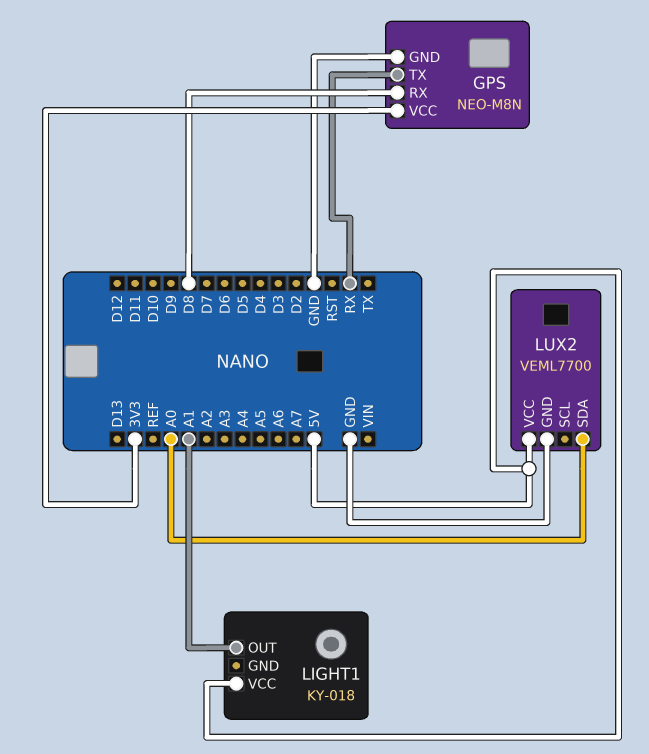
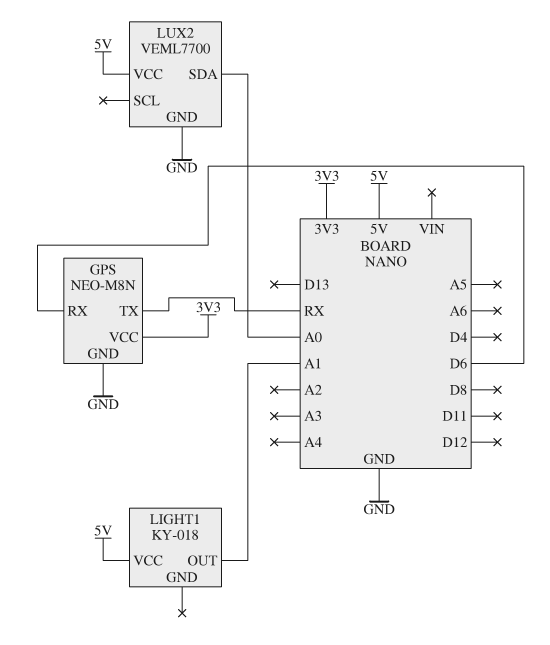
GPS pin RX: D8 -> D6

